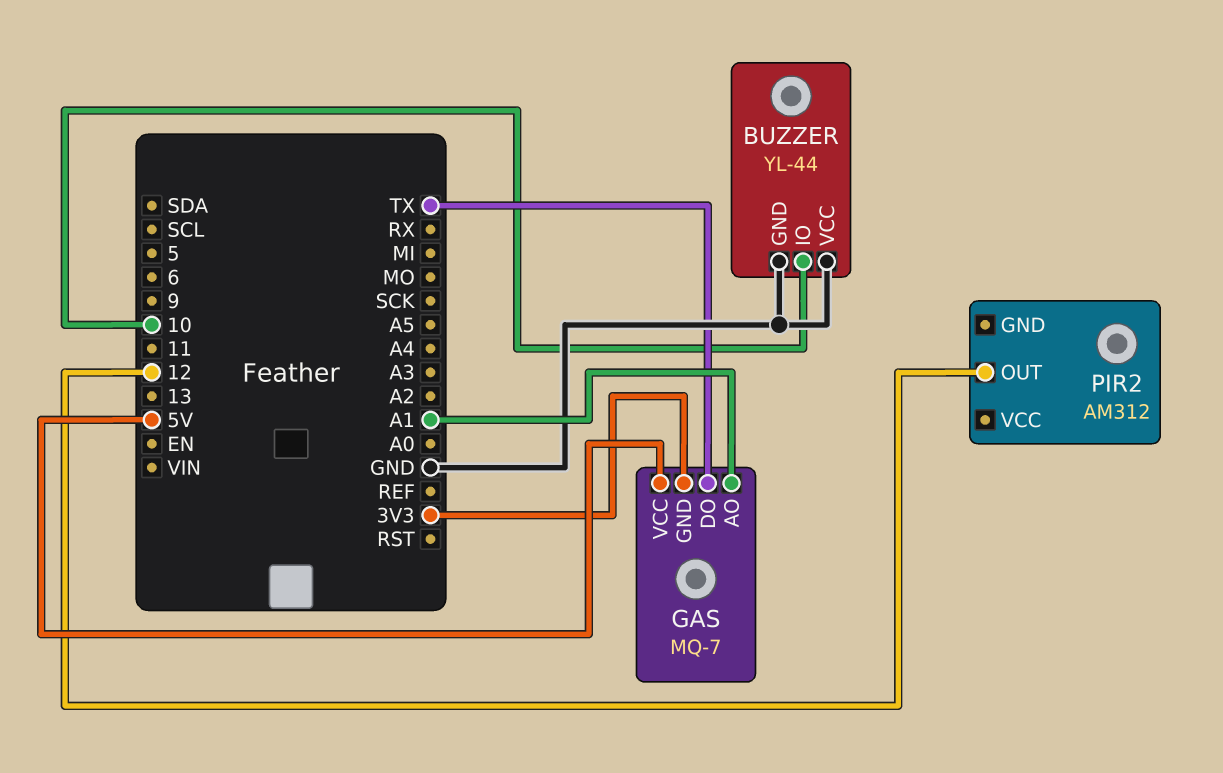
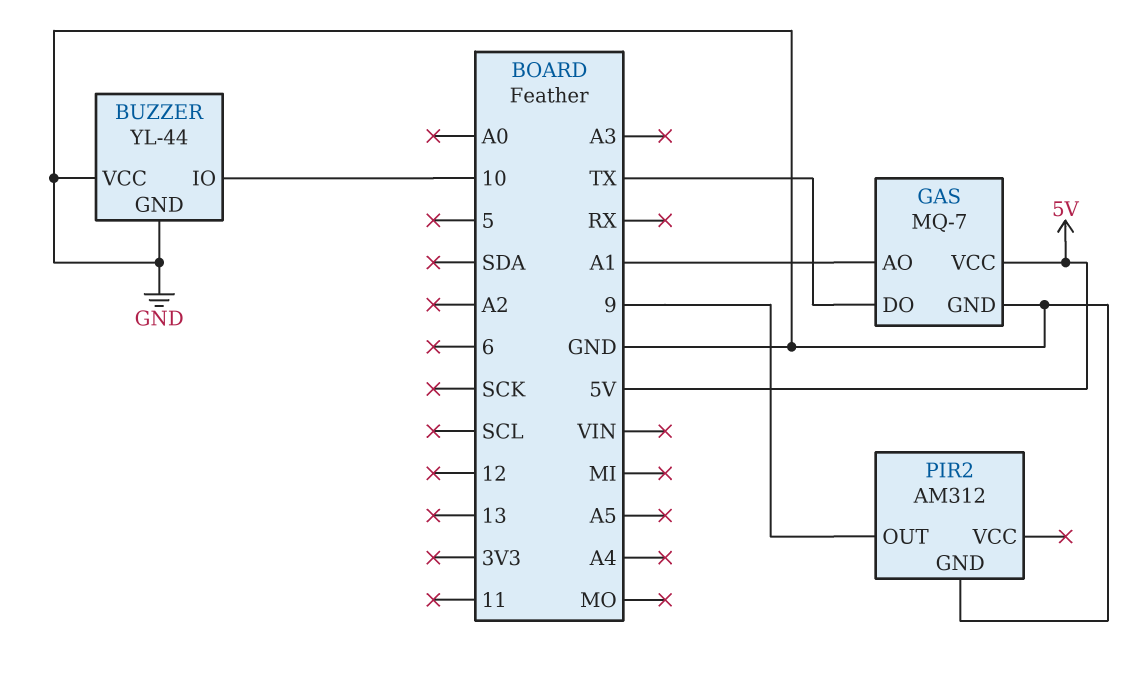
GAS pin GND: 3V3 -> GND
PIR2 pin GND: none -> GND
PIR2 pin OUT: 12 -> 9

